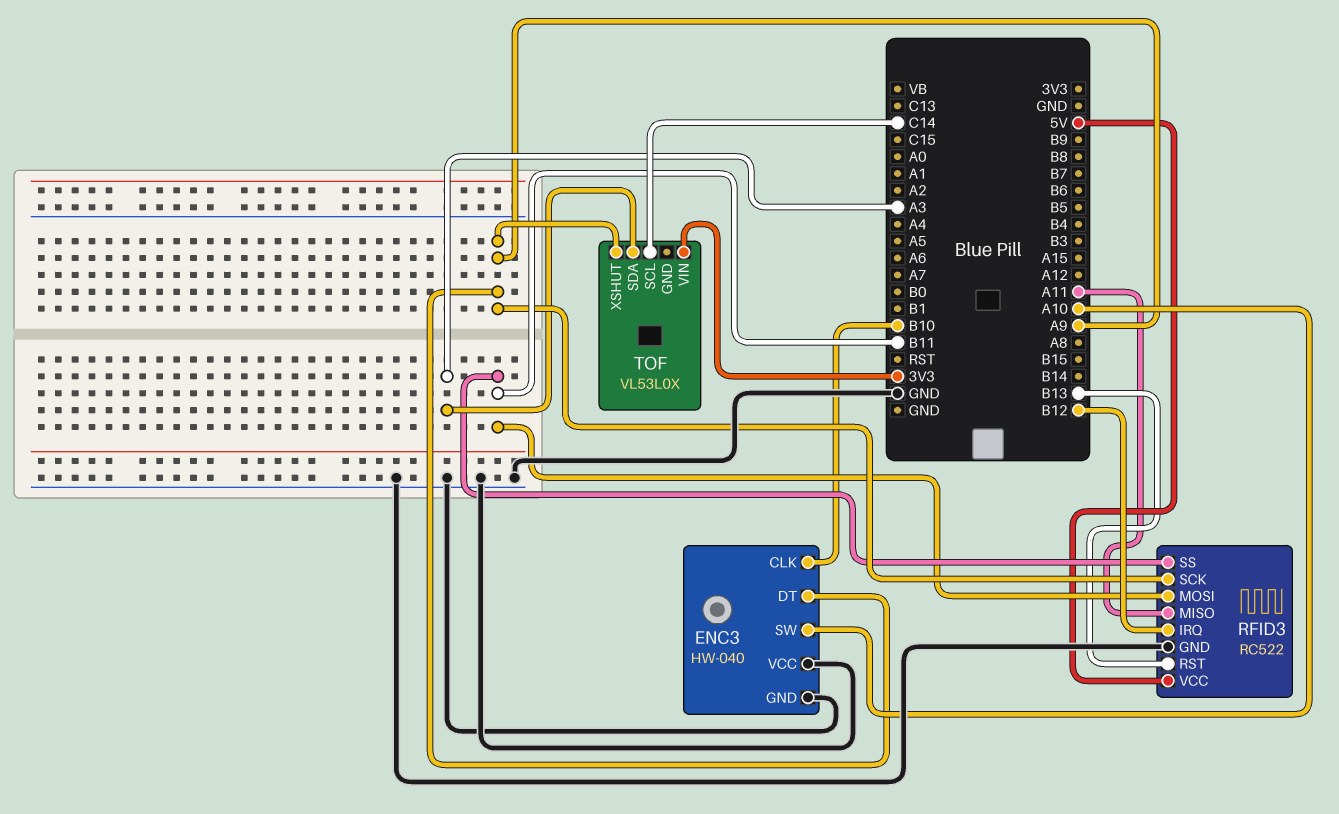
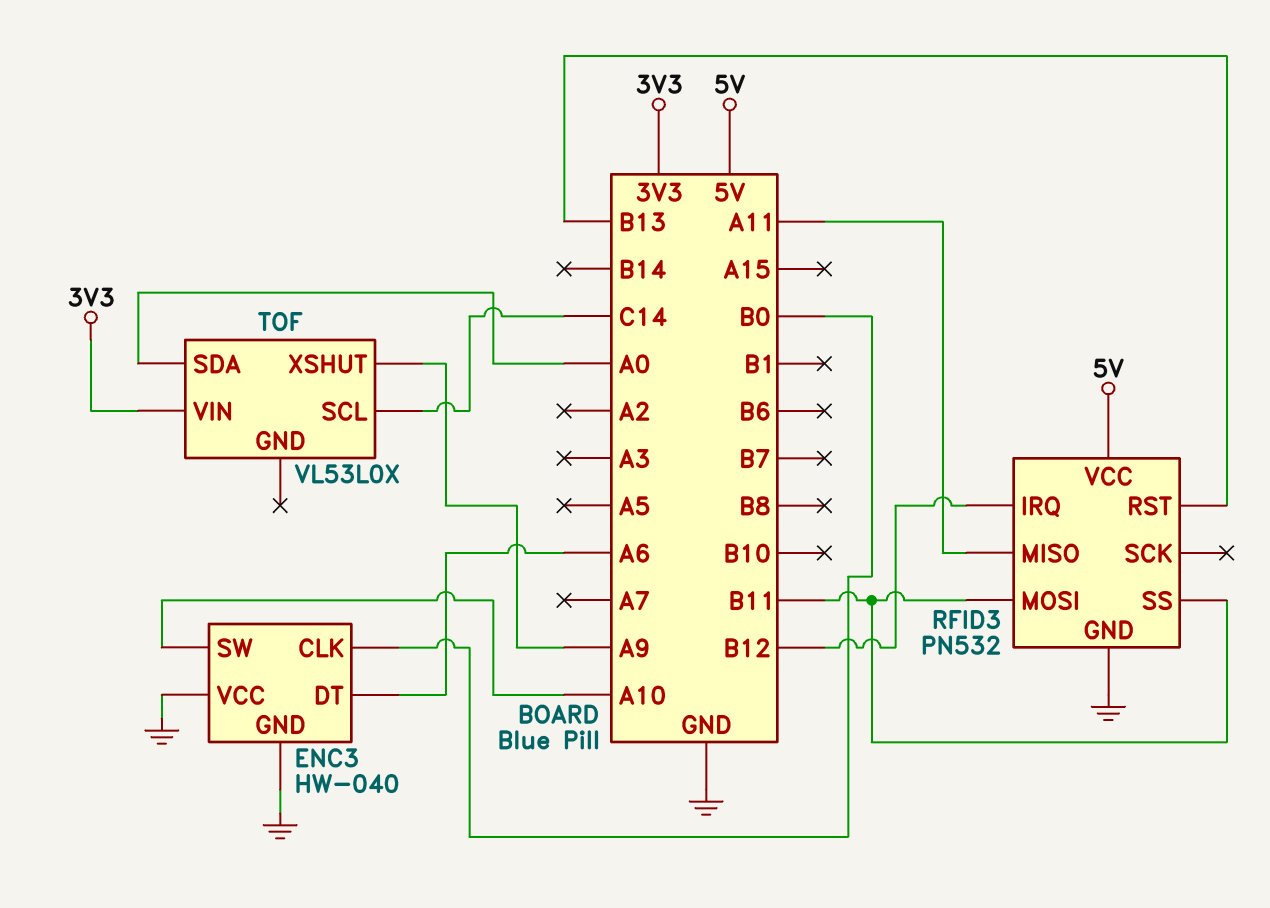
ENC3 pin CLK: B10 -> B0
ENC3 pin DT: A9 -> A6
RFID3: RC522 -> PN532
RFID3 pin SCK: A9 -> none
TOF pin SDA: A3 -> A0

